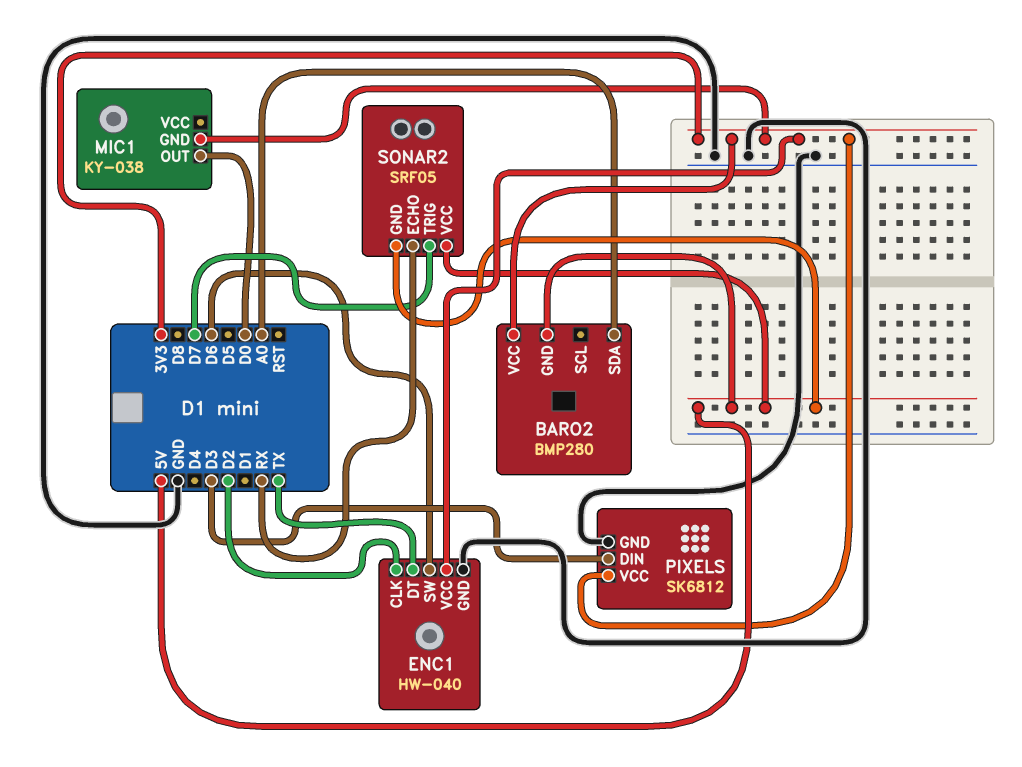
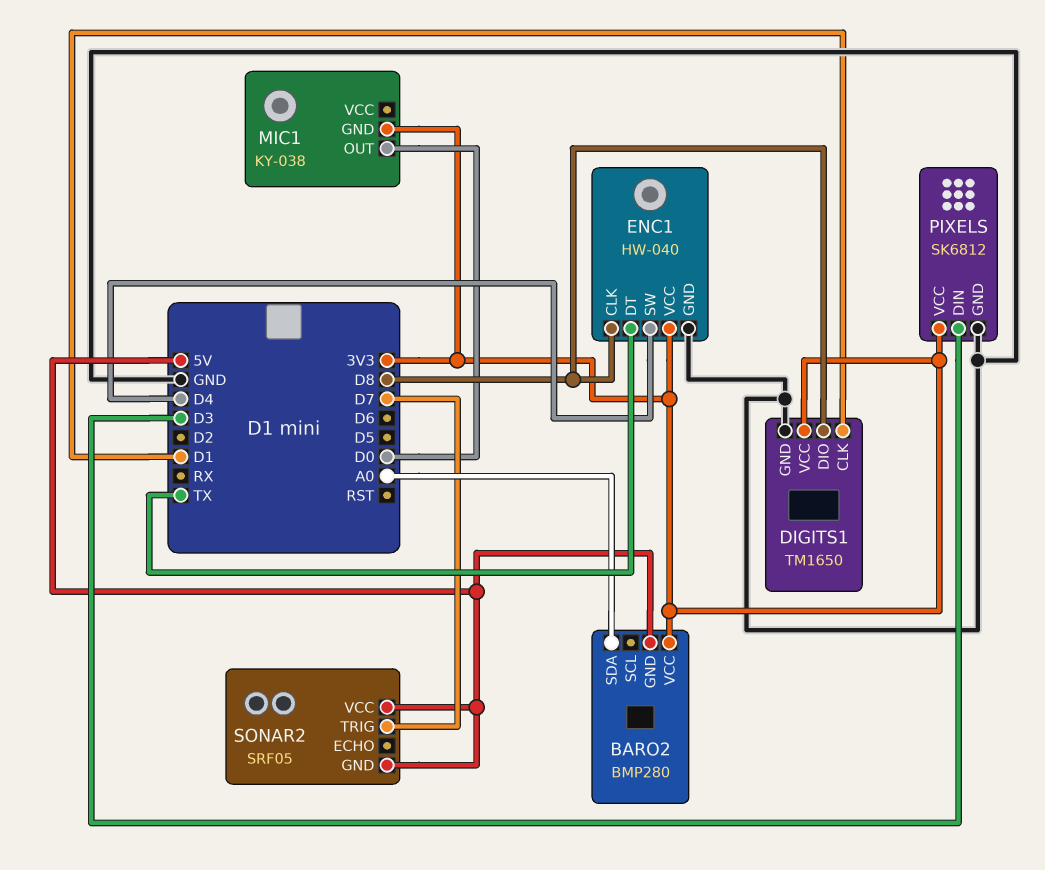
DIGITS1: none -> TM1650
DIGITS1 pin CLK: none -> D1
DIGITS1 pin DIO: none -> D8
DIGITS1 pin GND: none -> GND
DIGITS1 pin VCC: none -> 3V3
ENC1 pin CLK: D2 -> D8
ENC1 pin SW: D6 -> D4
SONAR2 pin ECHO: RX -> none

